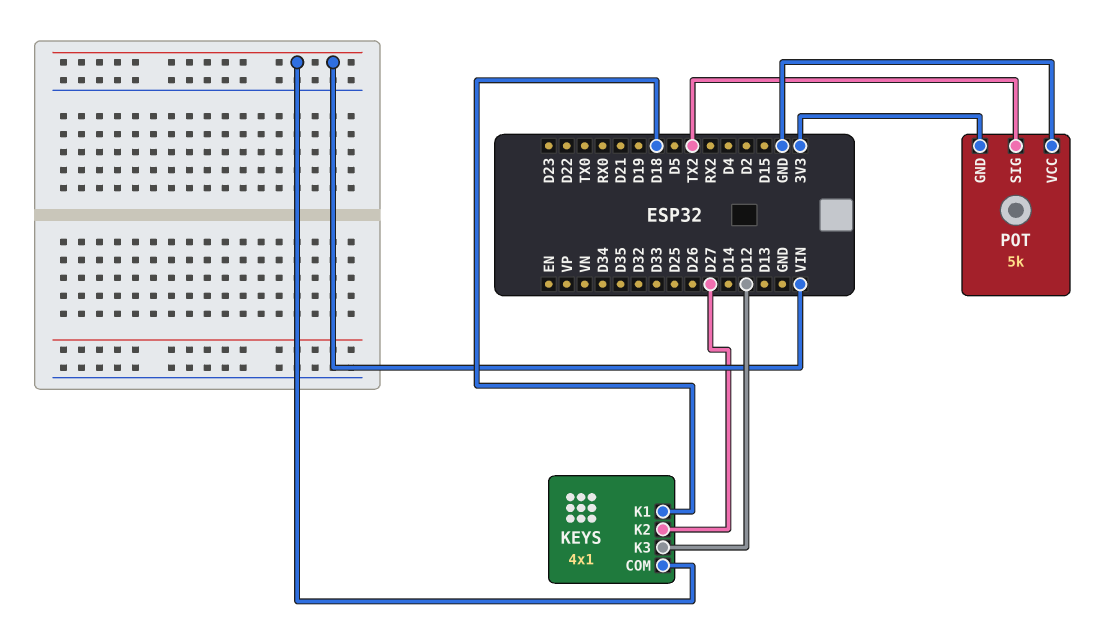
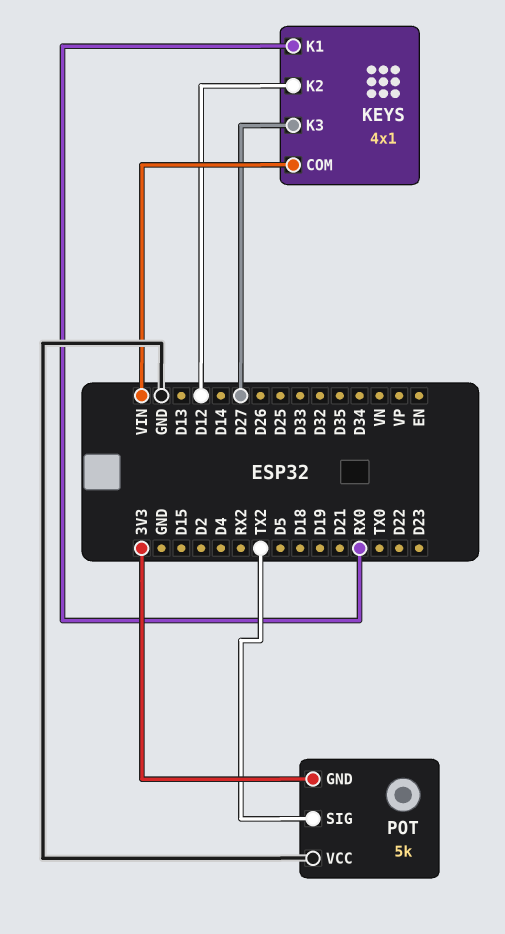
KEYS pin K1: D18 -> RX0
KEYS pin K2: D27 -> D12
KEYS pin K3: D12 -> D27

